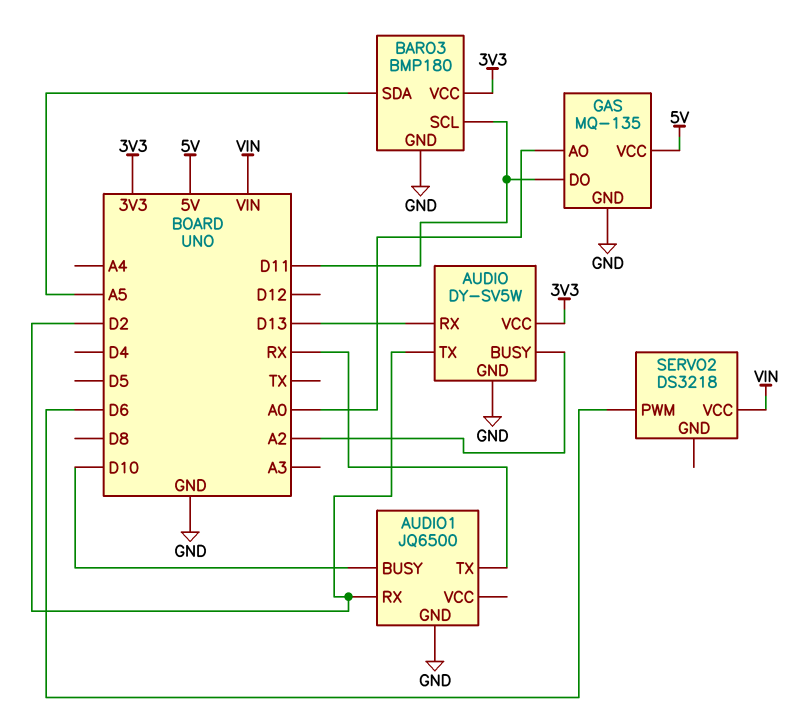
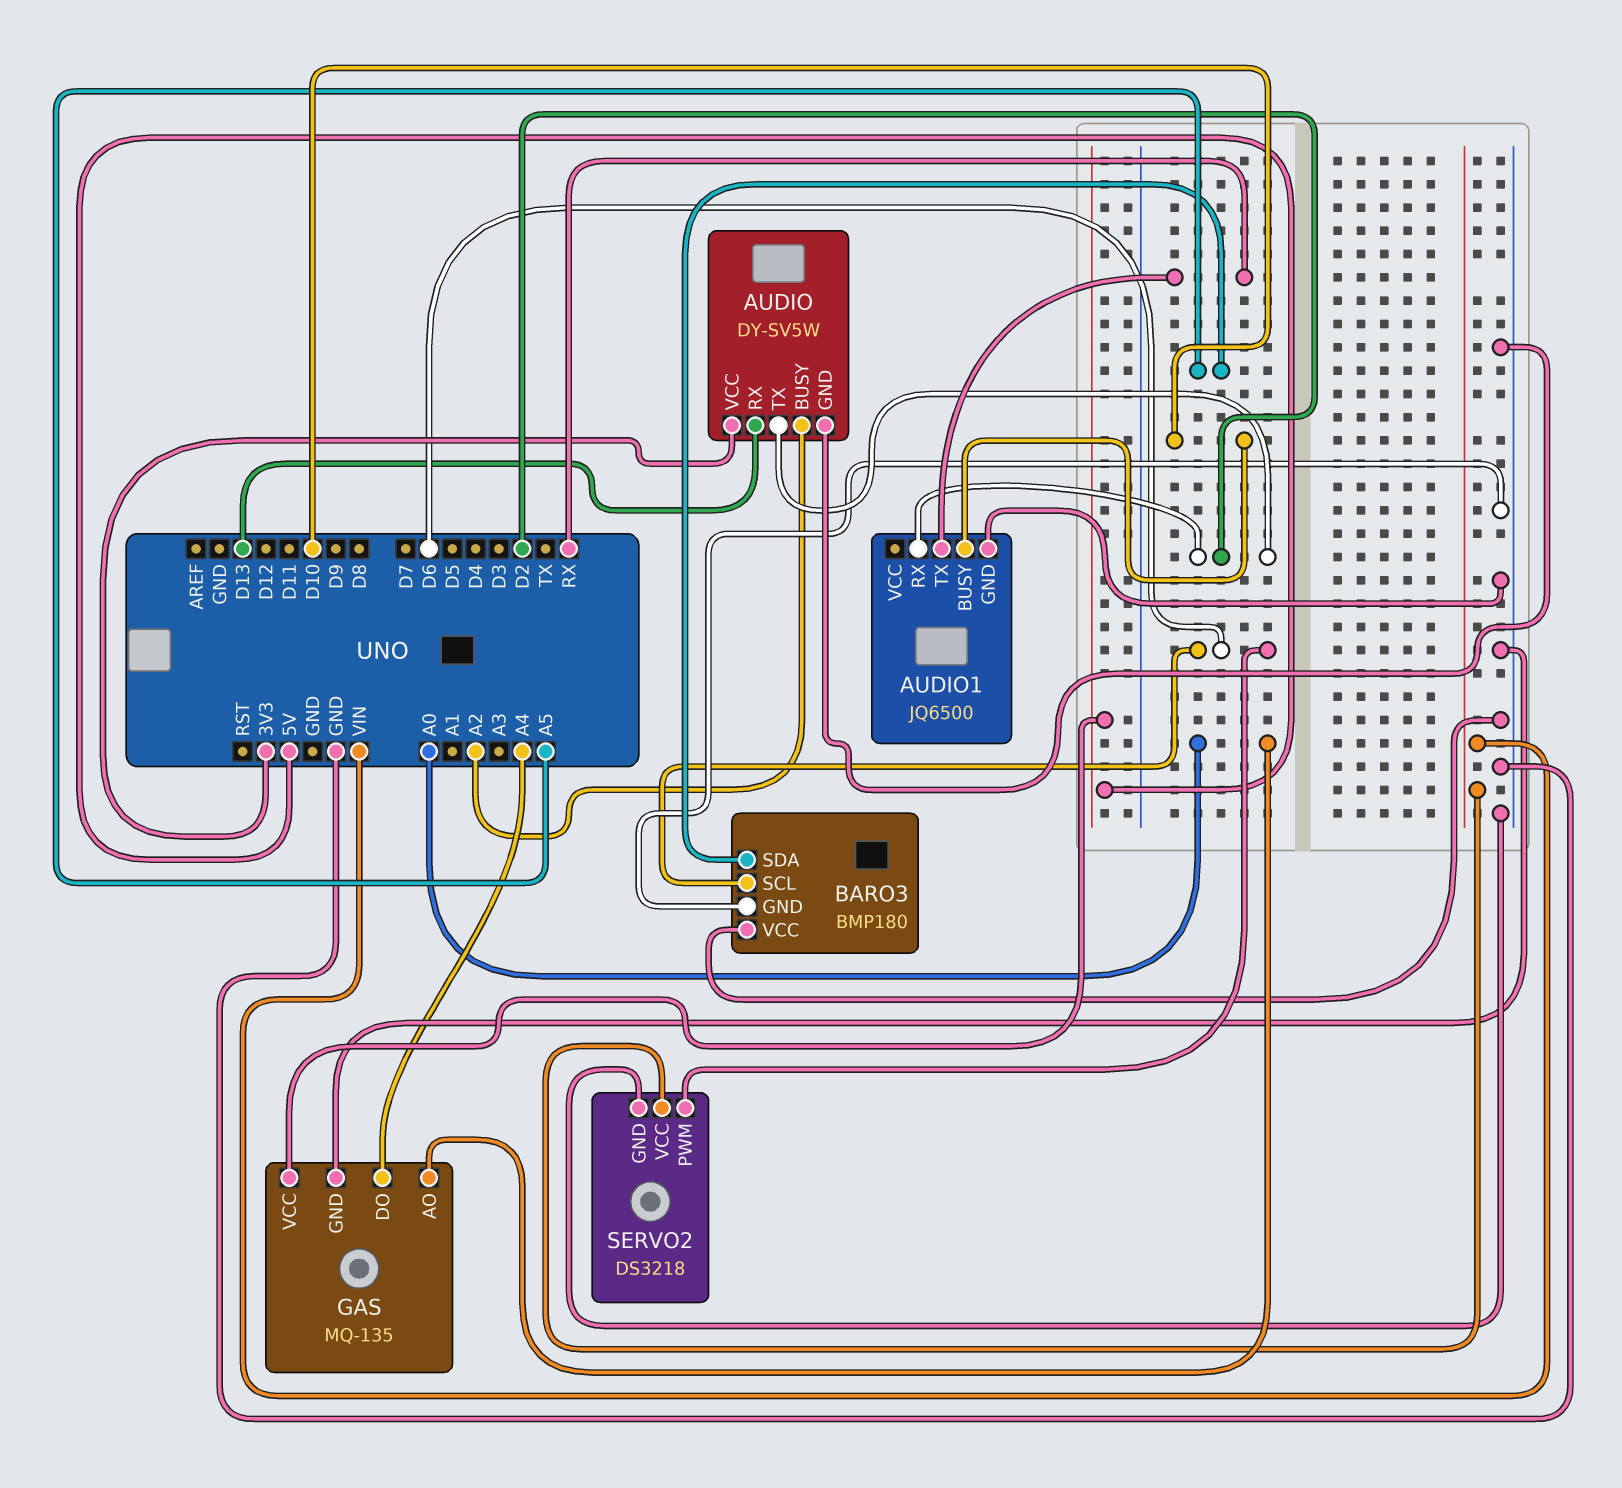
BARO3 pin SCL: D11 -> D6
BARO3 pin VCC: 3V3 -> GND
GAS pin DO: D11 -> A4
SERVO2 pin GND: none -> GND

